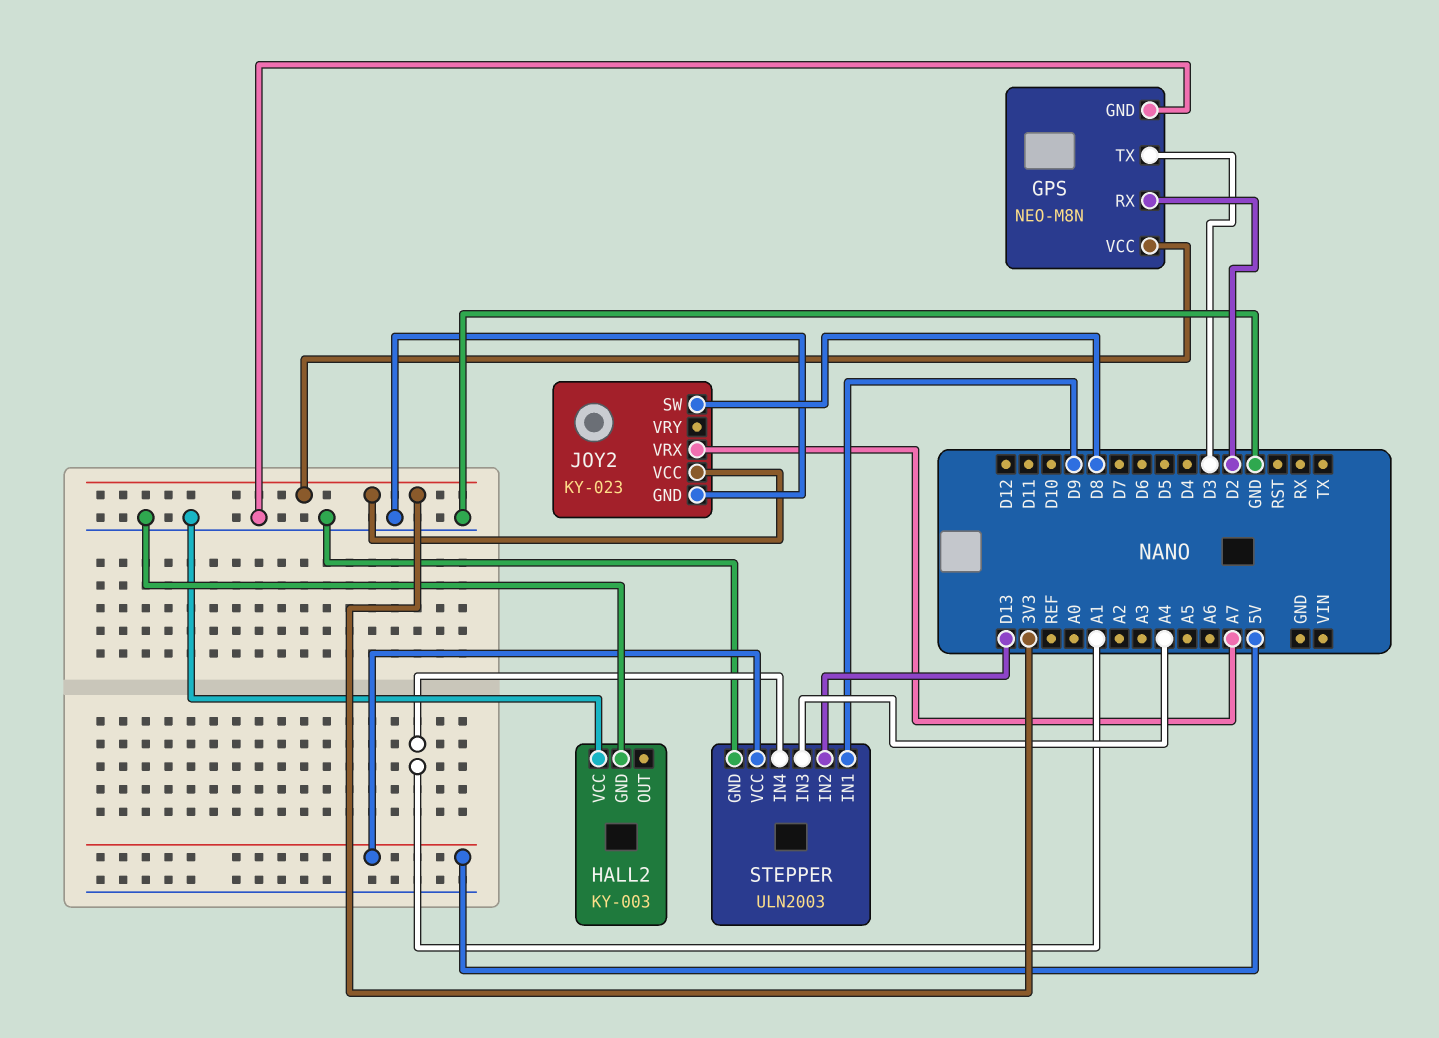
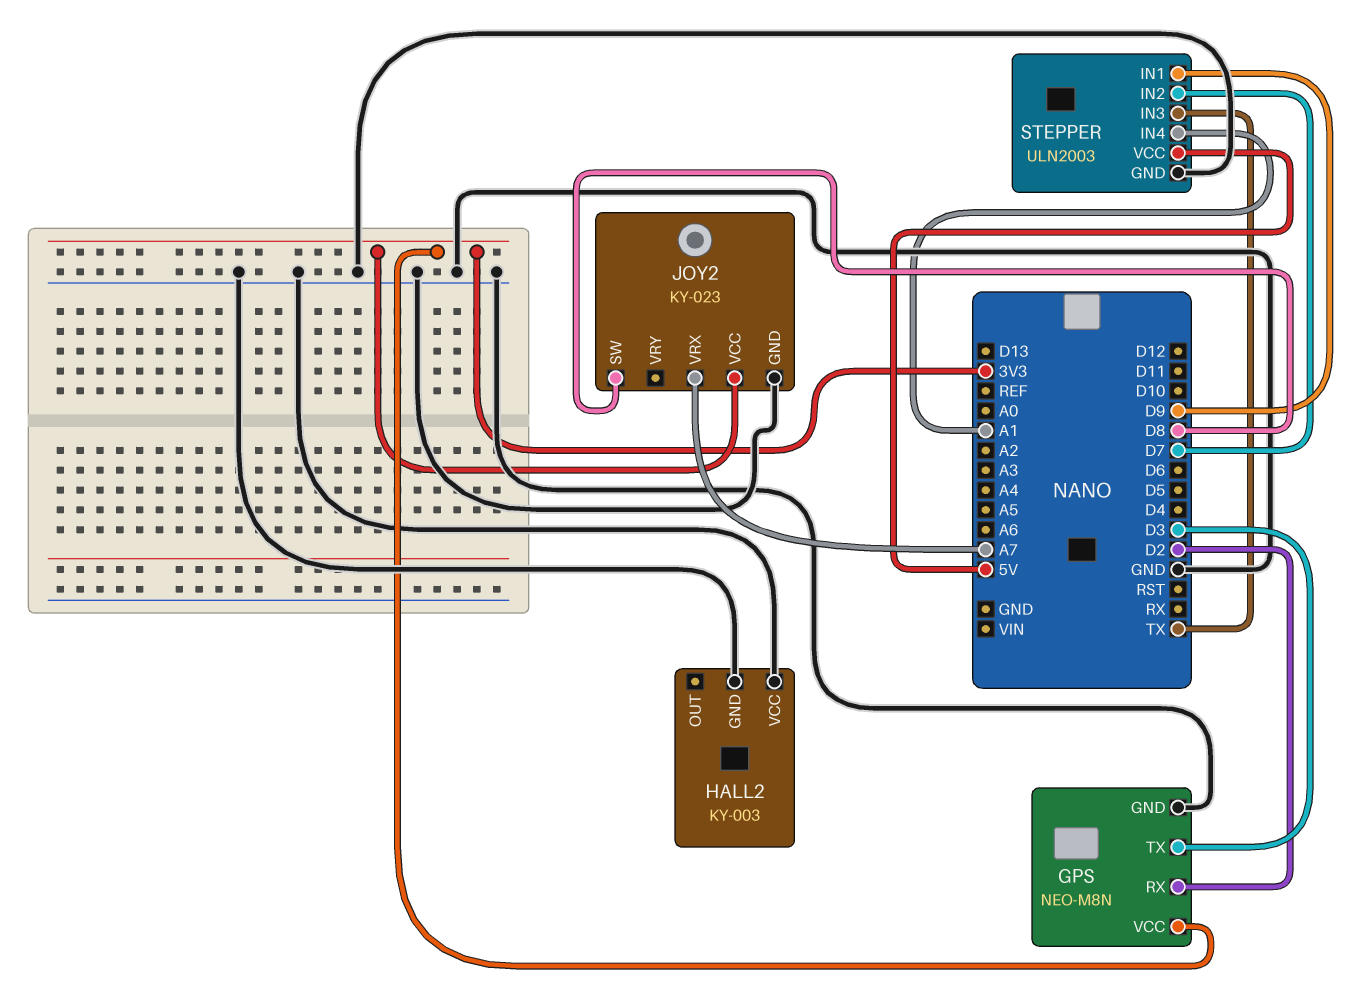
STEPPER pin IN2: D13 -> D7
STEPPER pin IN3: A4 -> TX

